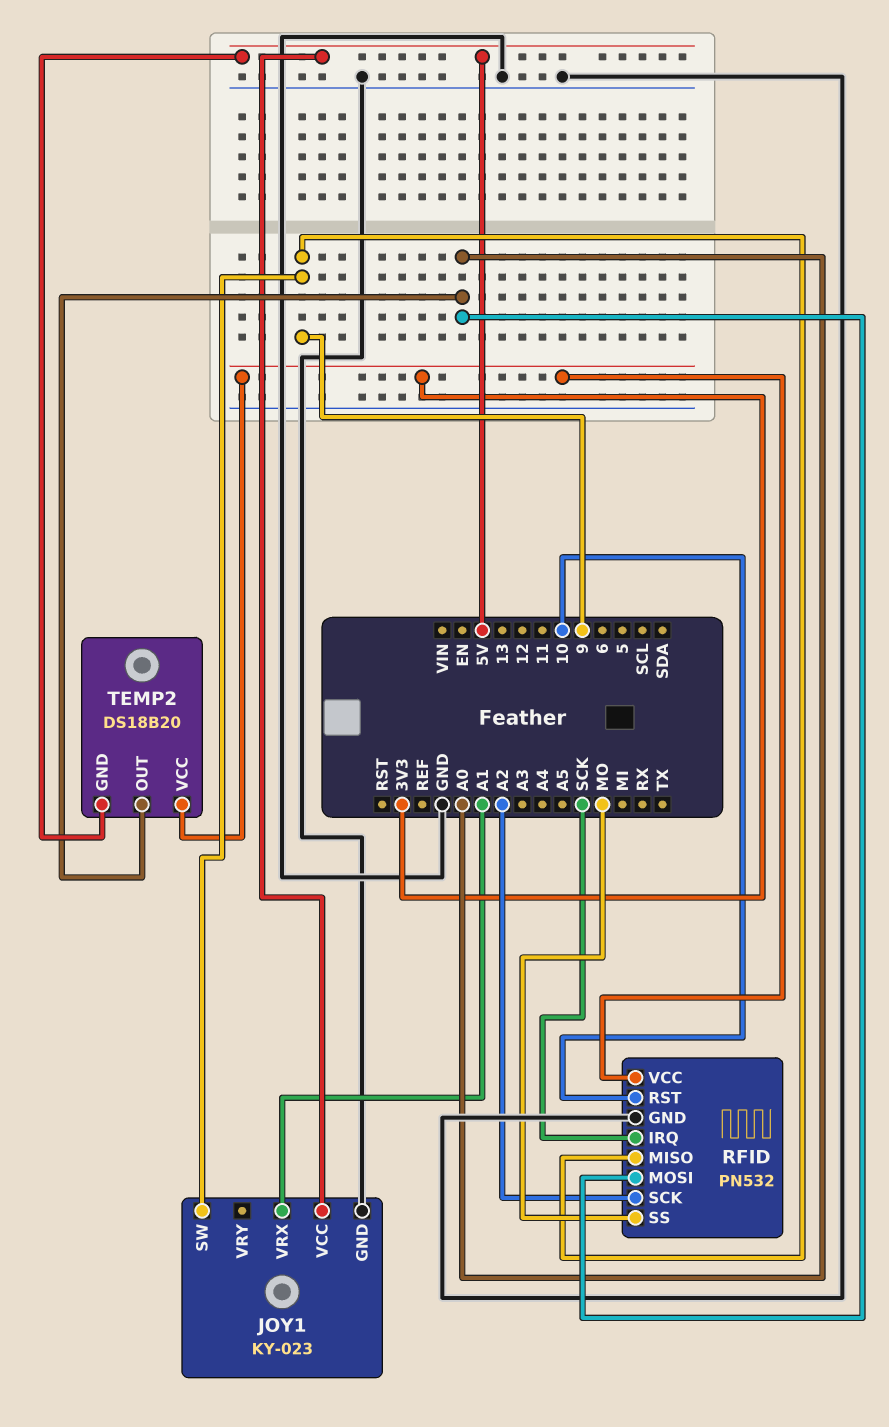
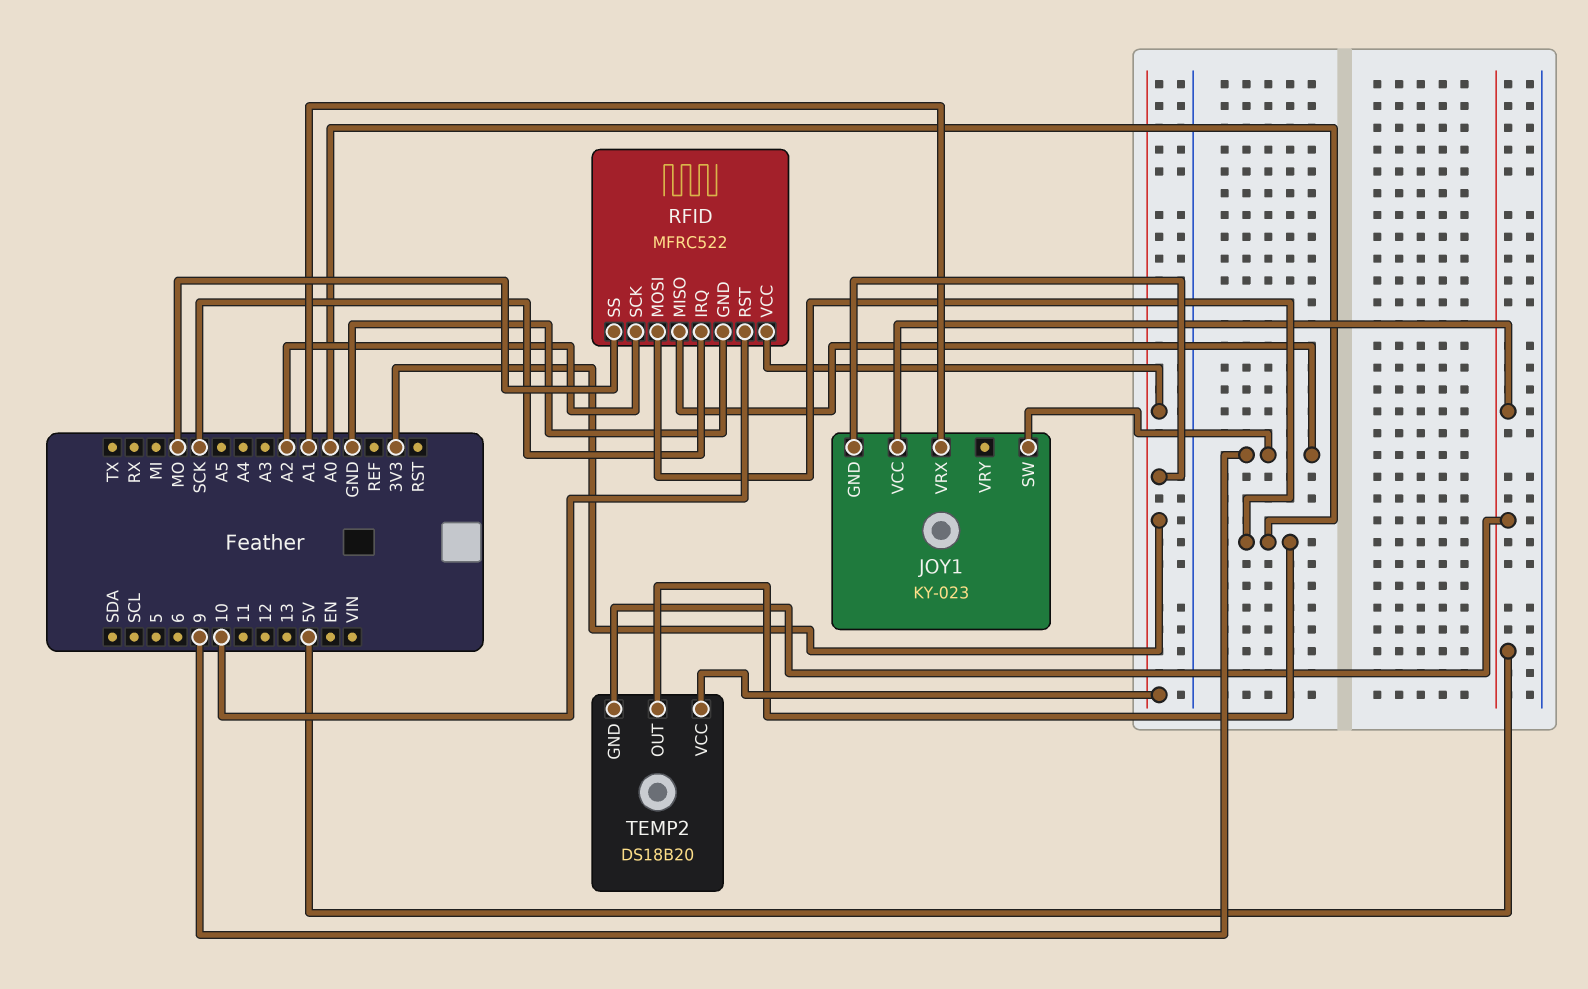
JOY1 pin GND: GND -> 3V3
RFID: PN532 -> MFRC522

